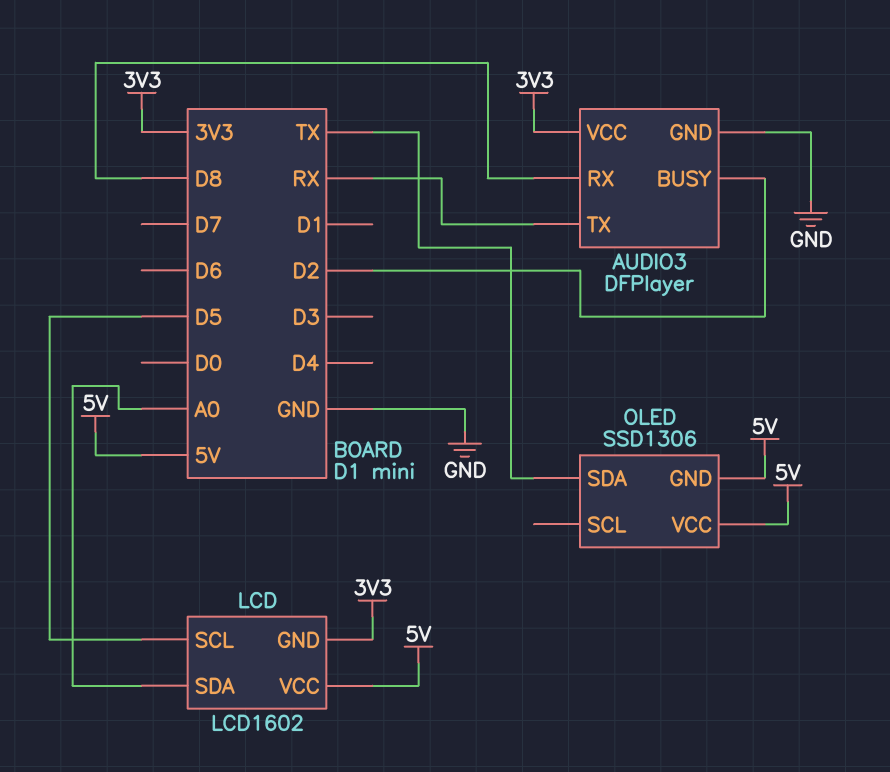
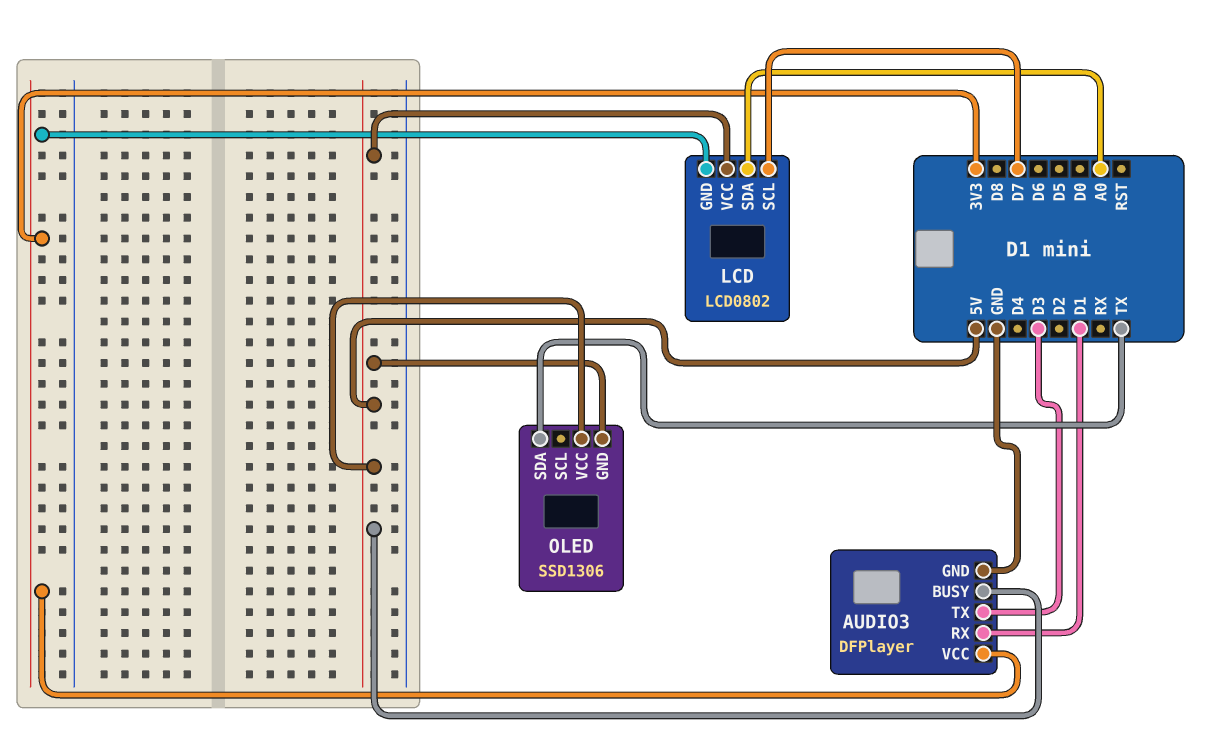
AUDIO3 pin BUSY: D2 -> 5V
AUDIO3 pin RX: D8 -> D1
AUDIO3 pin TX: RX -> D3
LCD: LCD1602 -> LCD0802
LCD pin SCL: D5 -> D7

